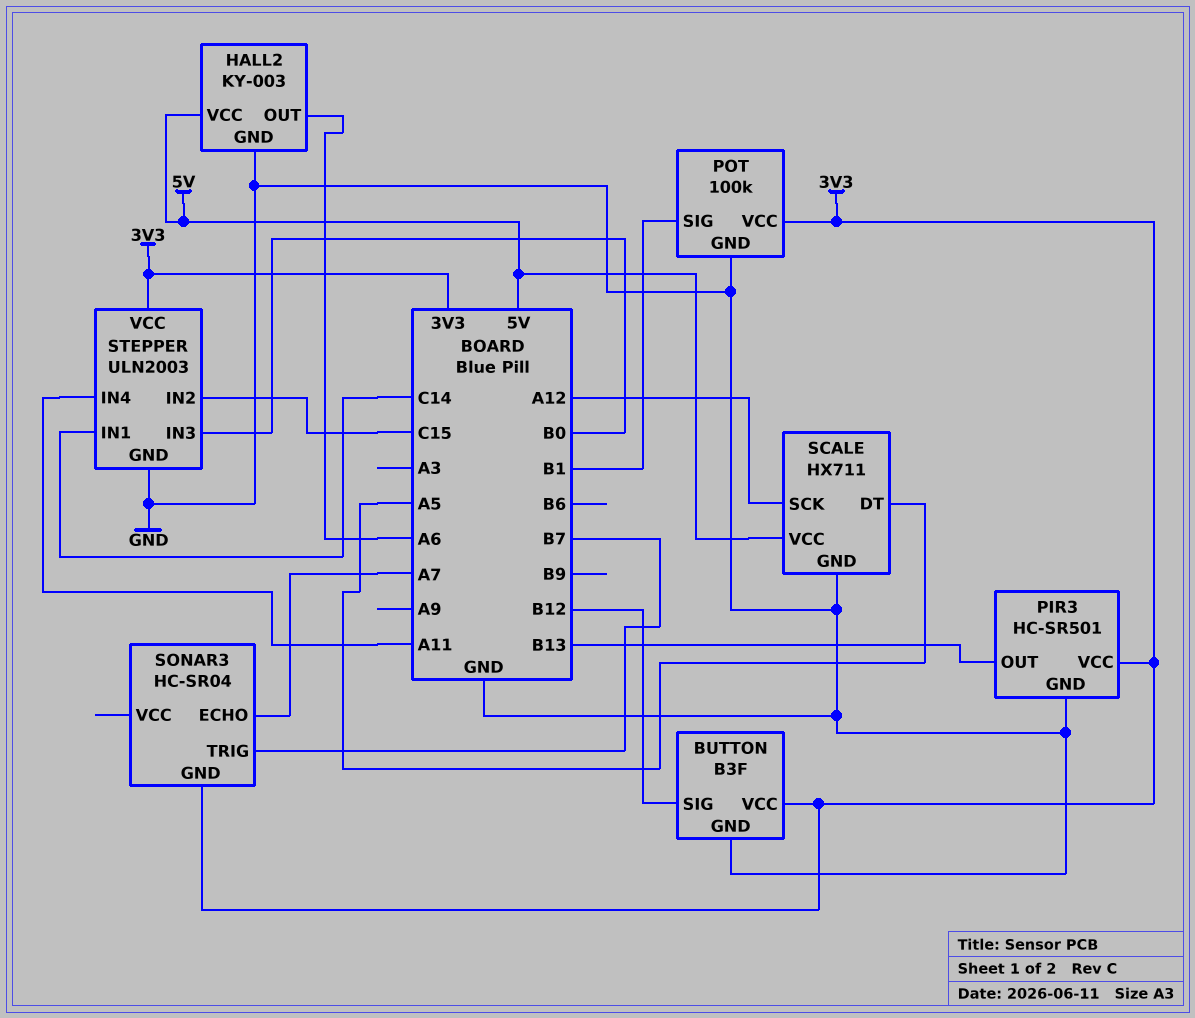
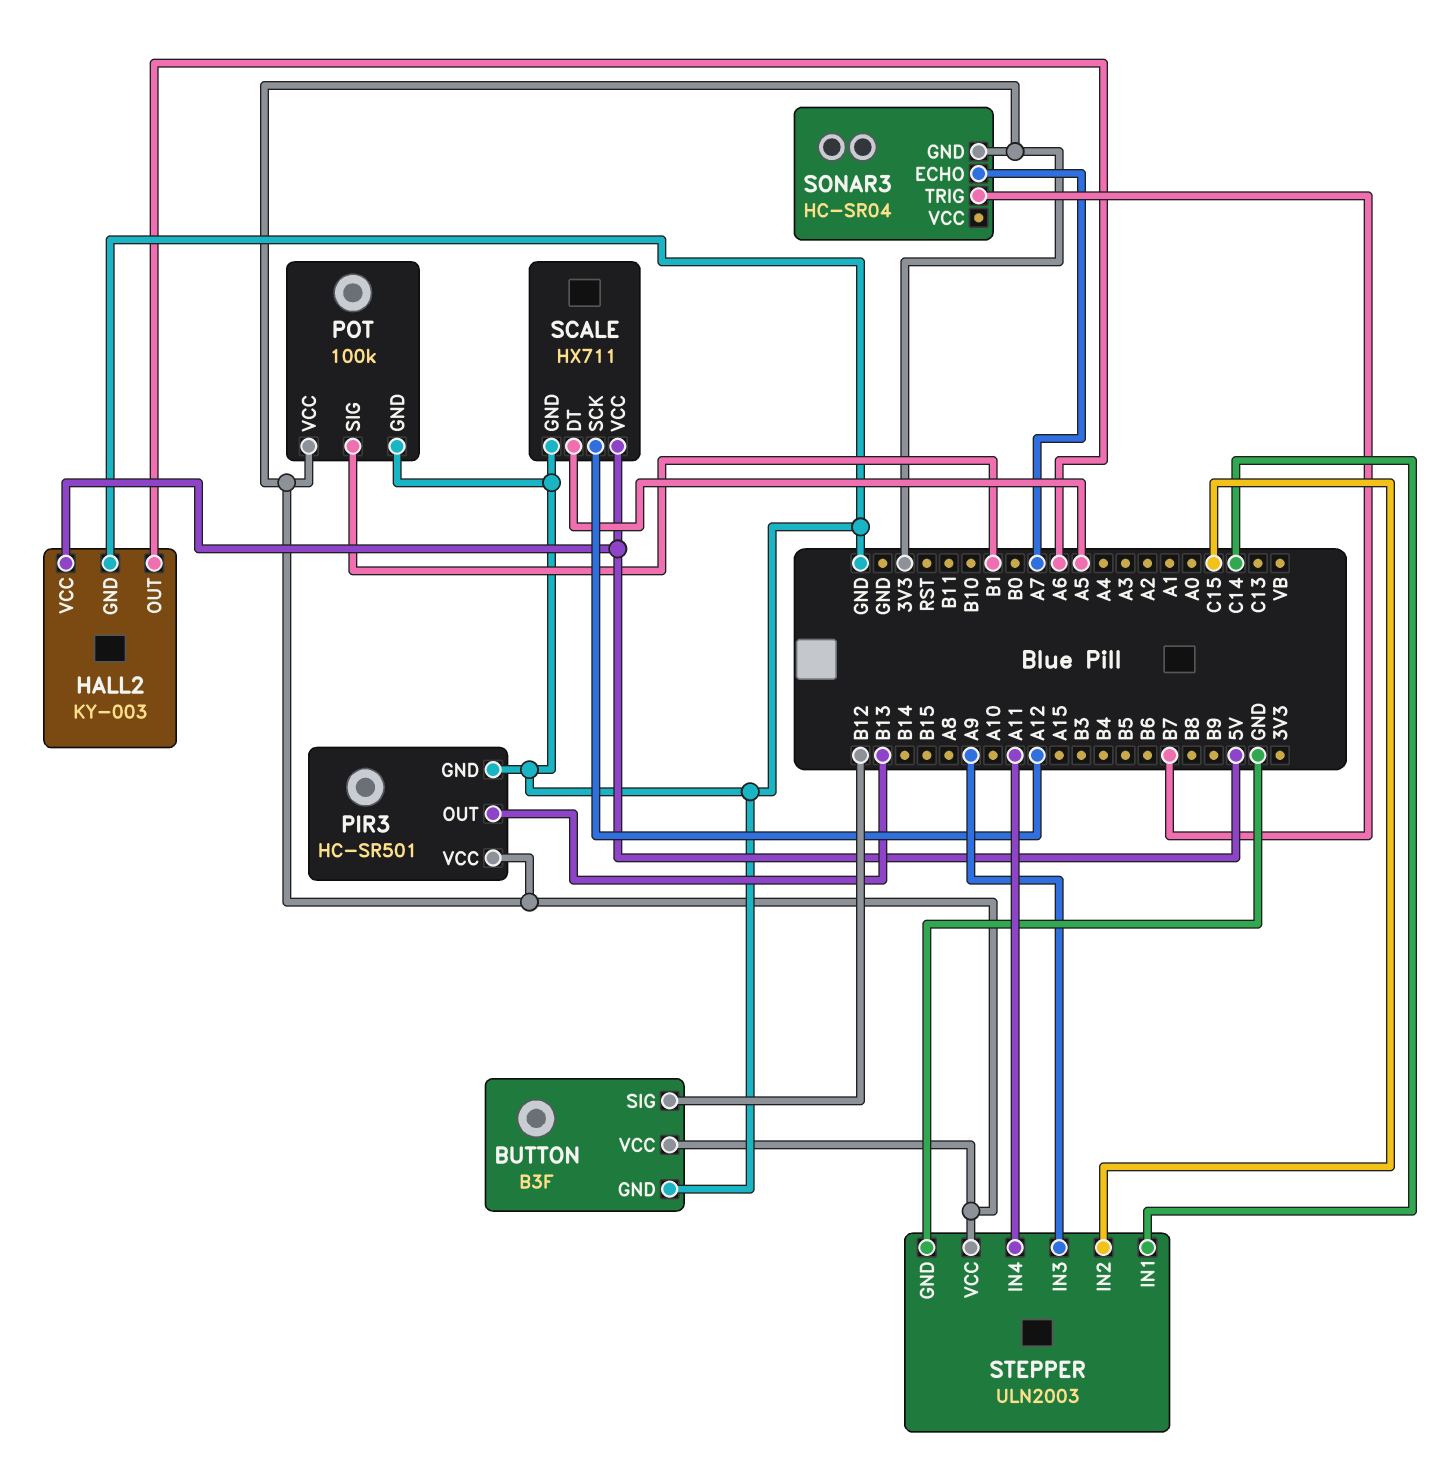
STEPPER pin IN3: B0 -> A9

